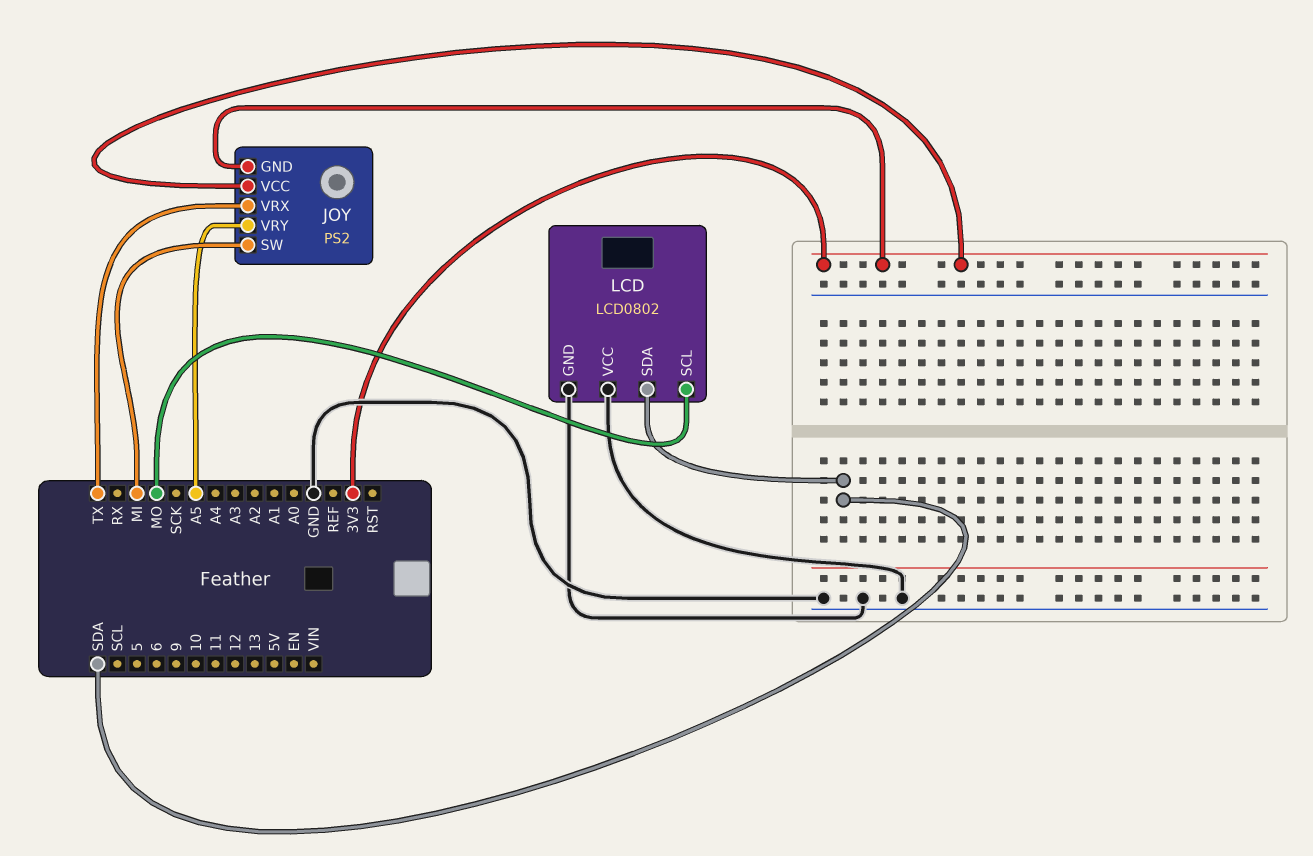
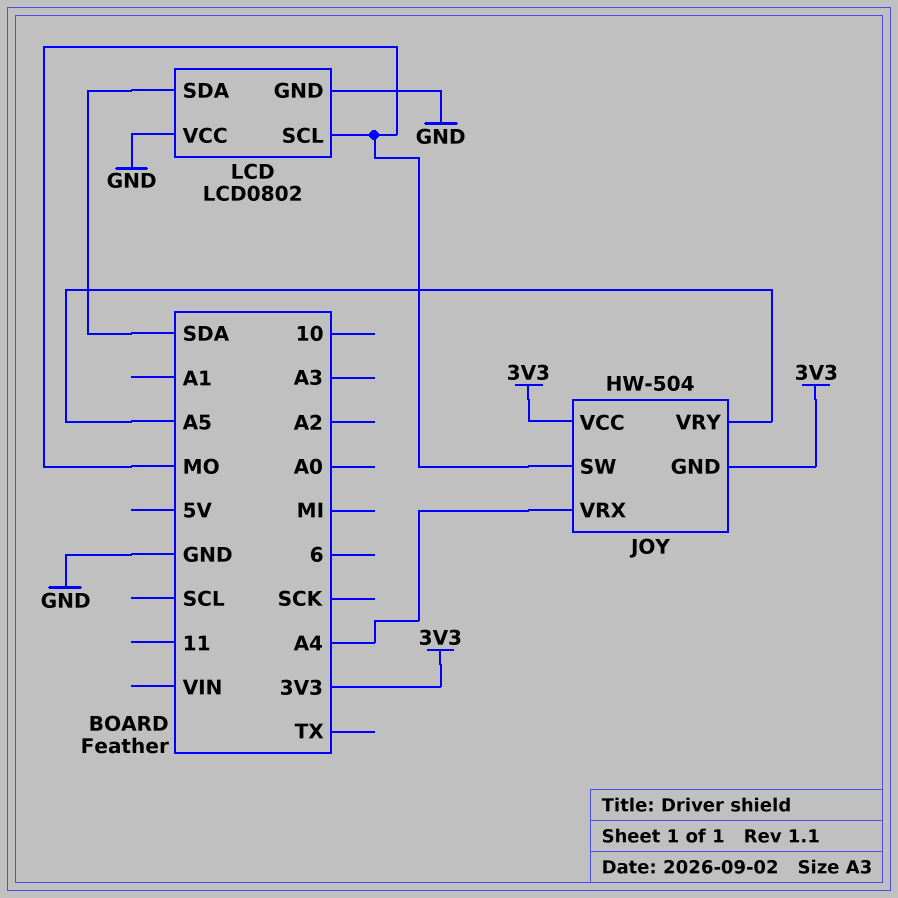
JOY: PS2 -> HW-504
JOY pin SW: MI -> MO
JOY pin VRX: TX -> A4

